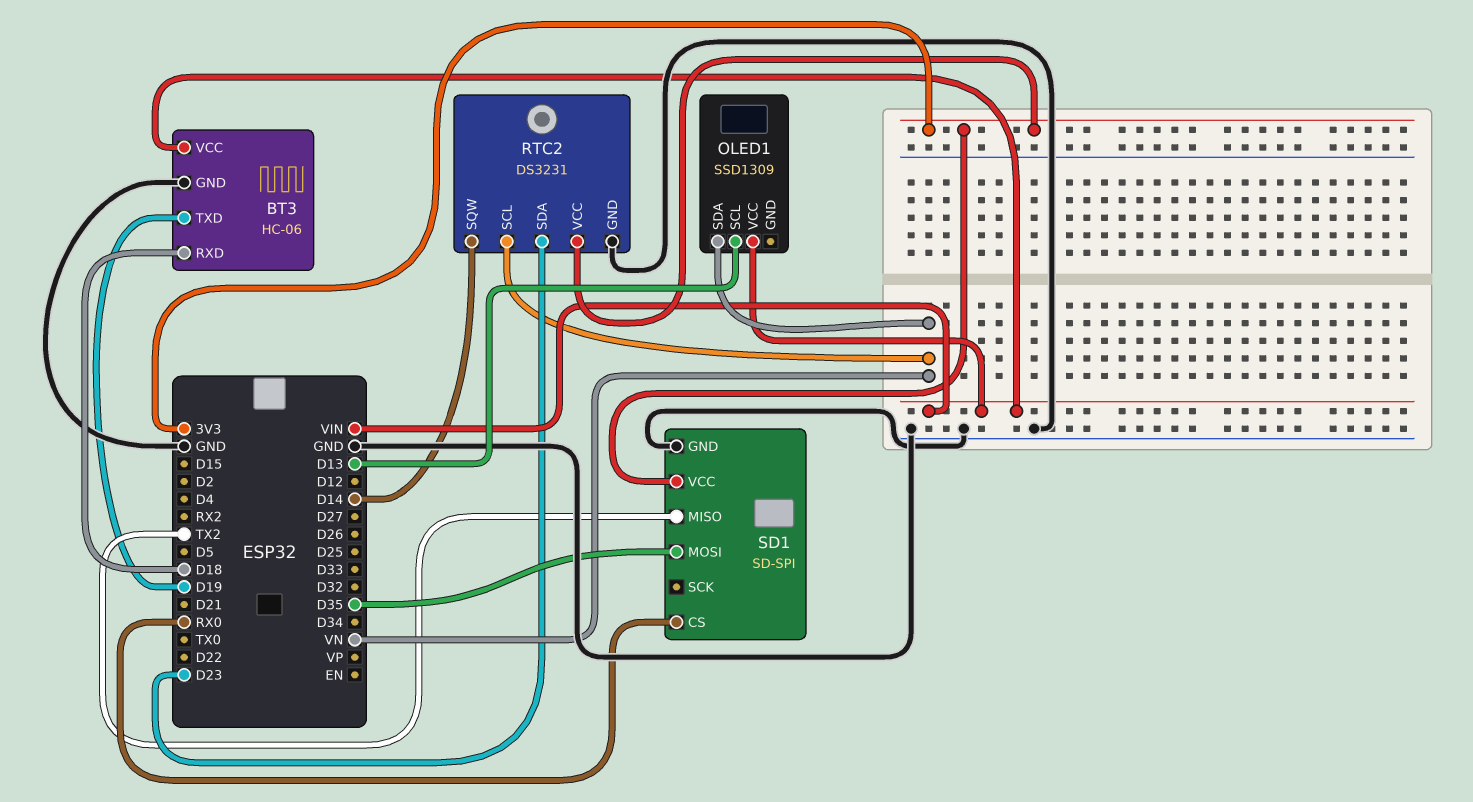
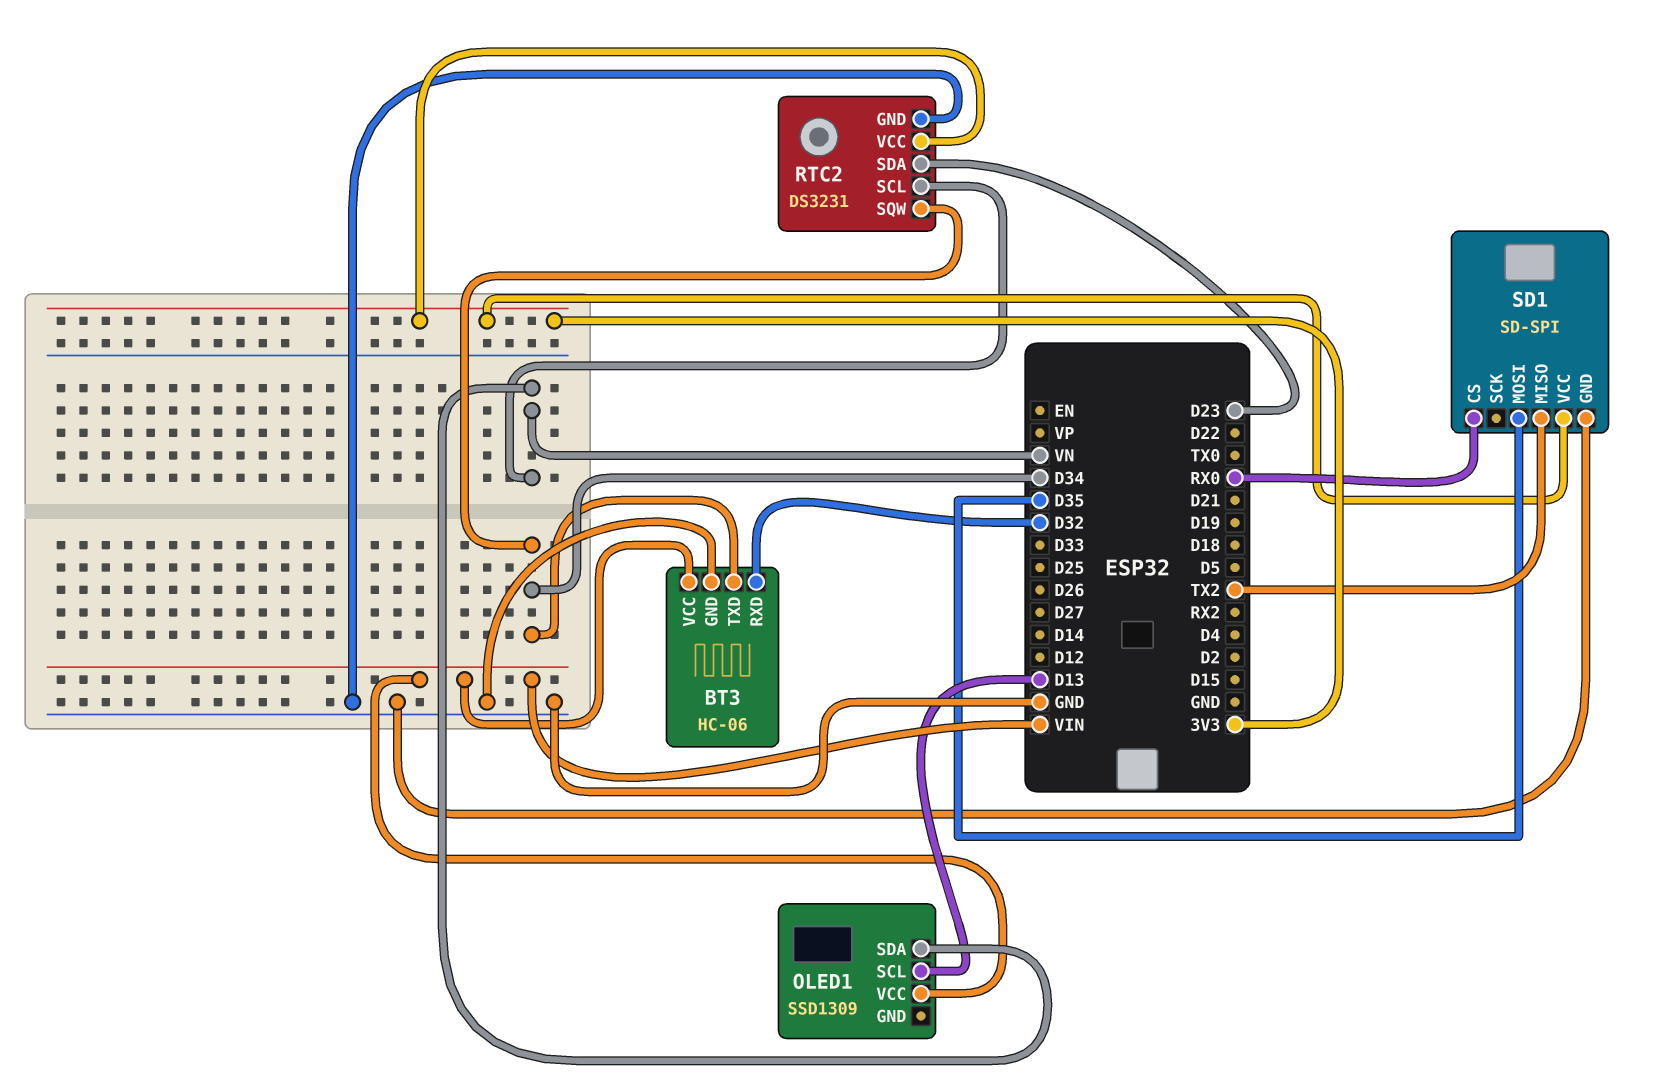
BT3 pin RXD: D18 -> D32
BT3 pin TXD: D19 -> D34
RTC2 pin SQW: D14 -> D34

